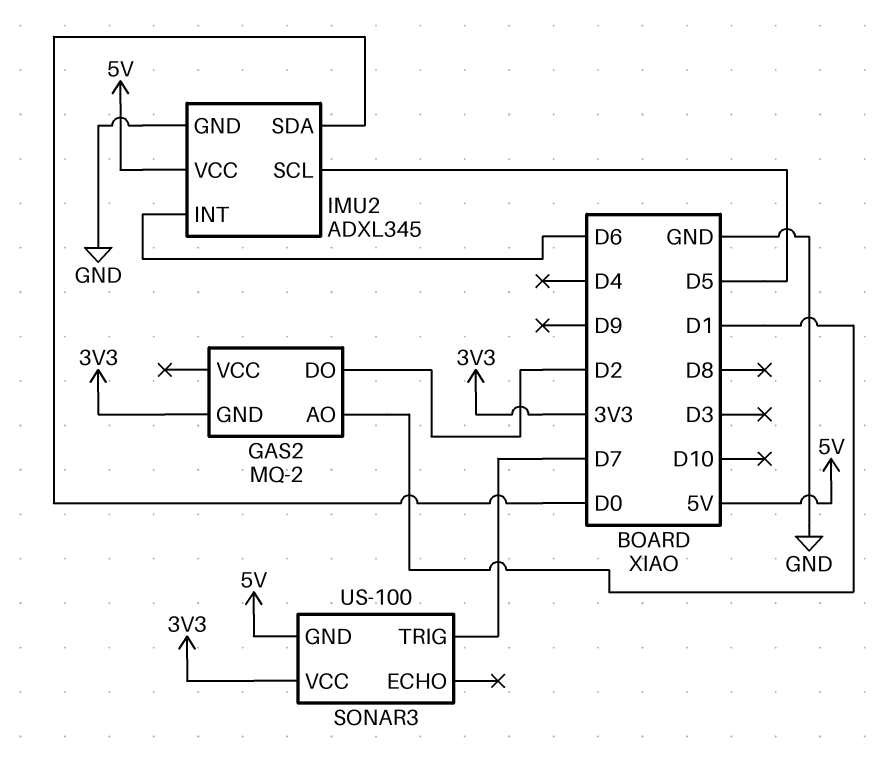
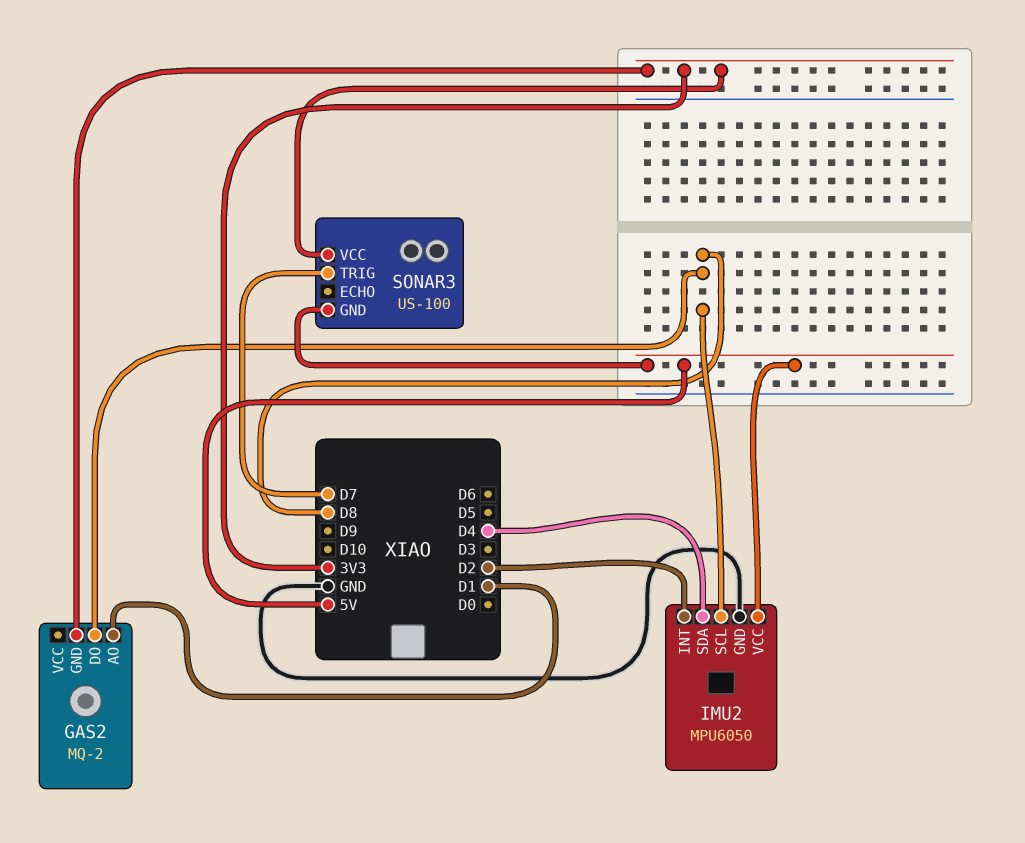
GAS2 pin DO: D2 -> D8
IMU2: ADXL345 -> MPU6050
IMU2 pin INT: D6 -> D2
IMU2 pin SCL: D5 -> D8
IMU2 pin SDA: D0 -> D4

